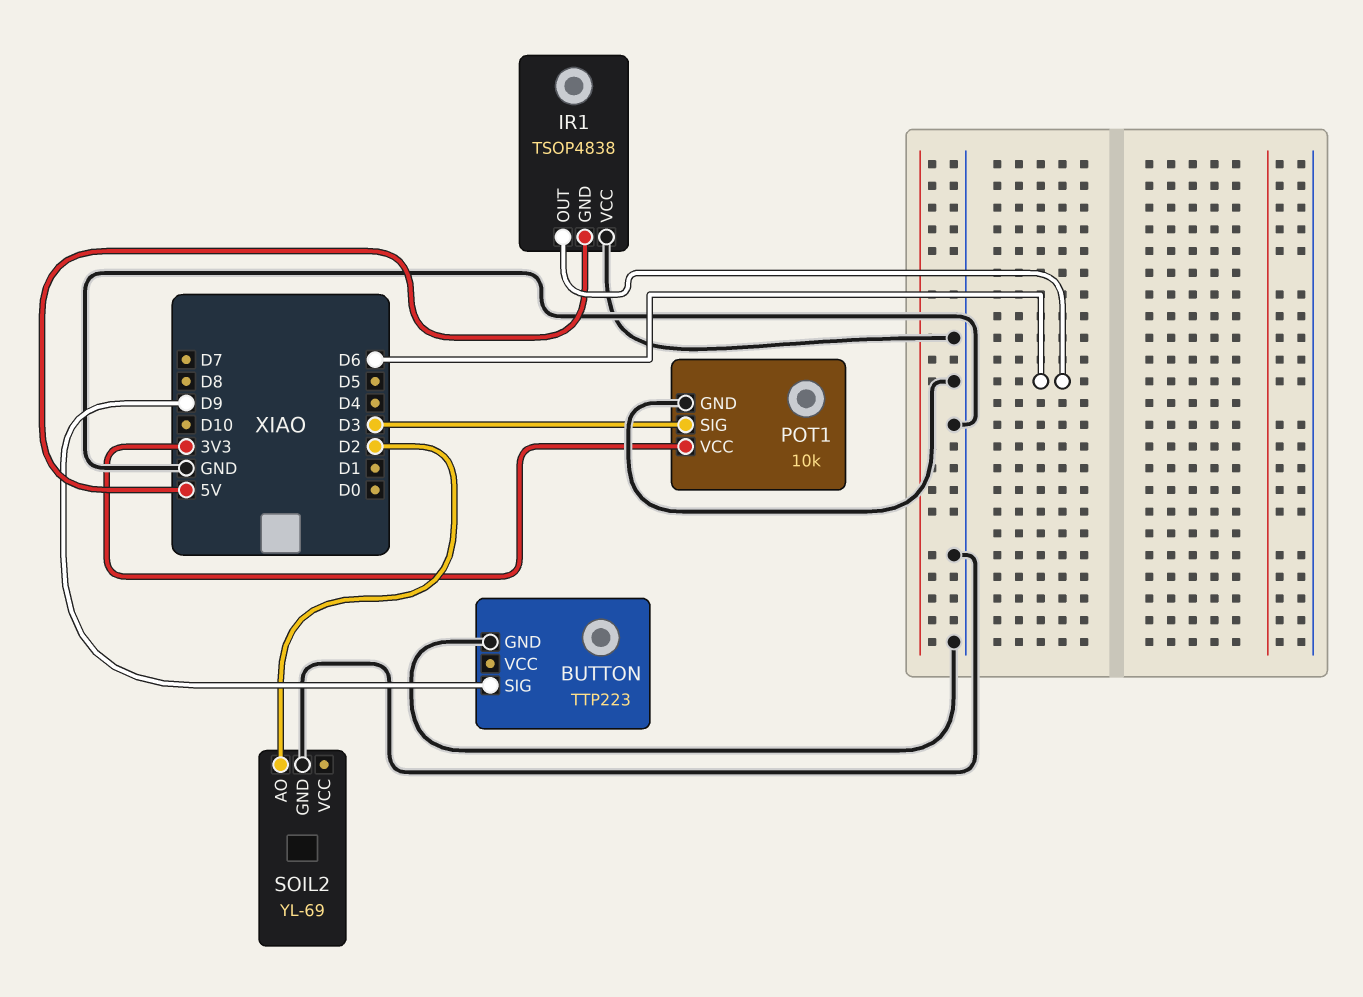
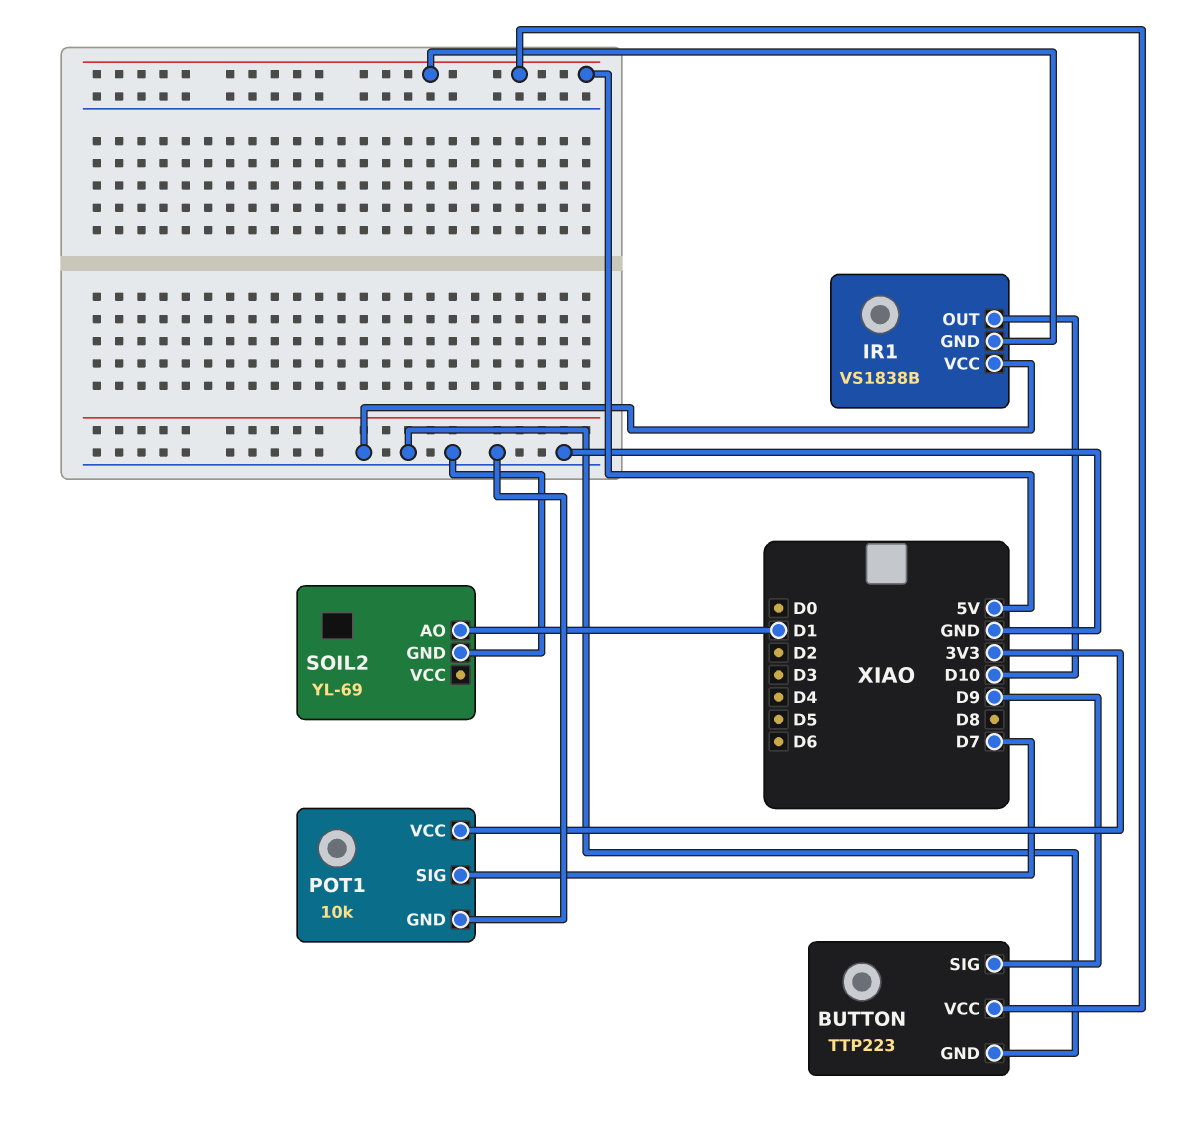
BUTTON pin VCC: none -> 5V
IR1: TSOP4838 -> VS1838B
IR1 pin OUT: D6 -> D10
POT1 pin SIG: D3 -> D7
SOIL2 pin AO: D2 -> D1

